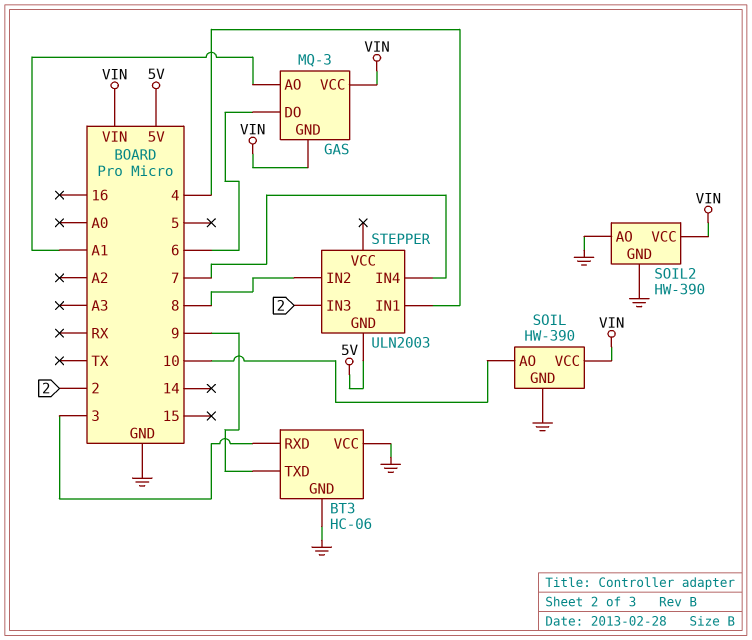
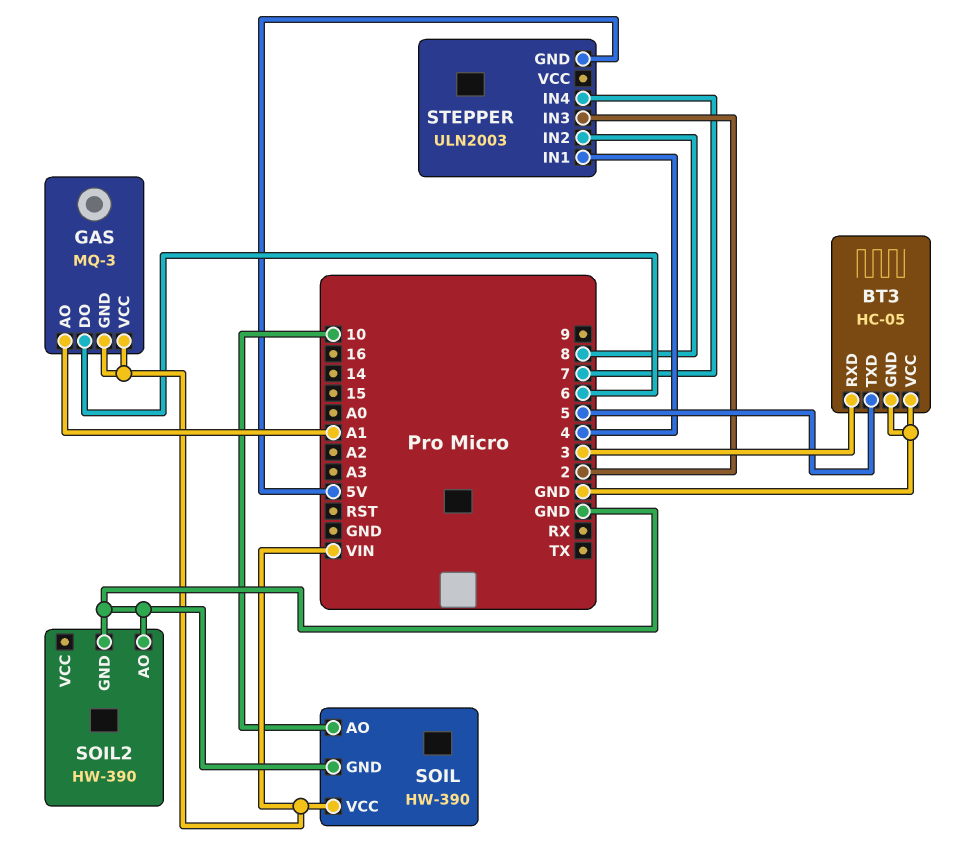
BT3: HC-06 -> HC-05
BT3 pin TXD: 9 -> 5
SOIL2 pin VCC: VIN -> none

